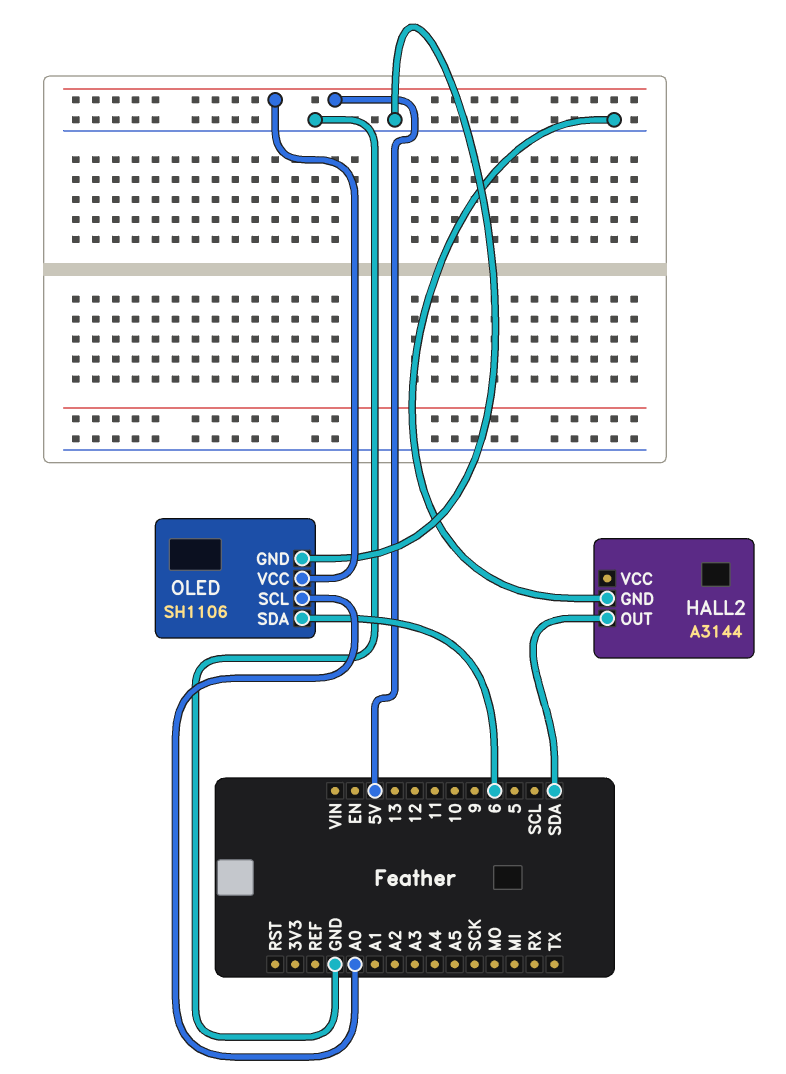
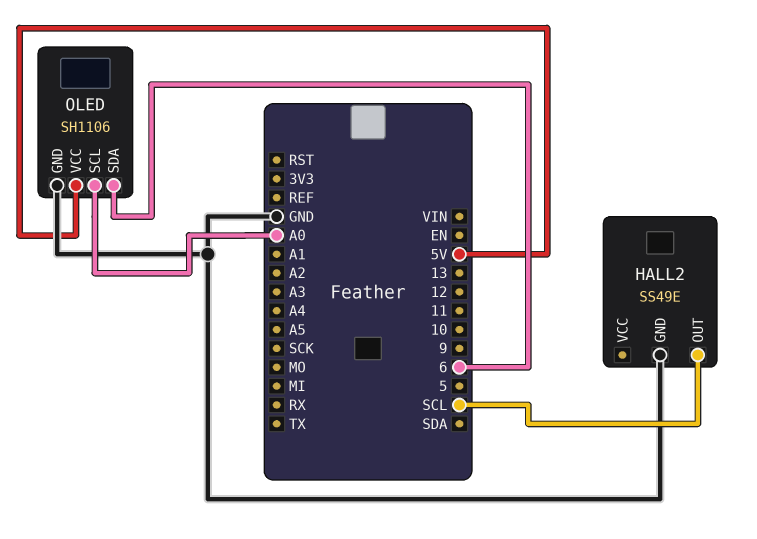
HALL2: A3144 -> SS49E
HALL2 pin OUT: SDA -> SCL

